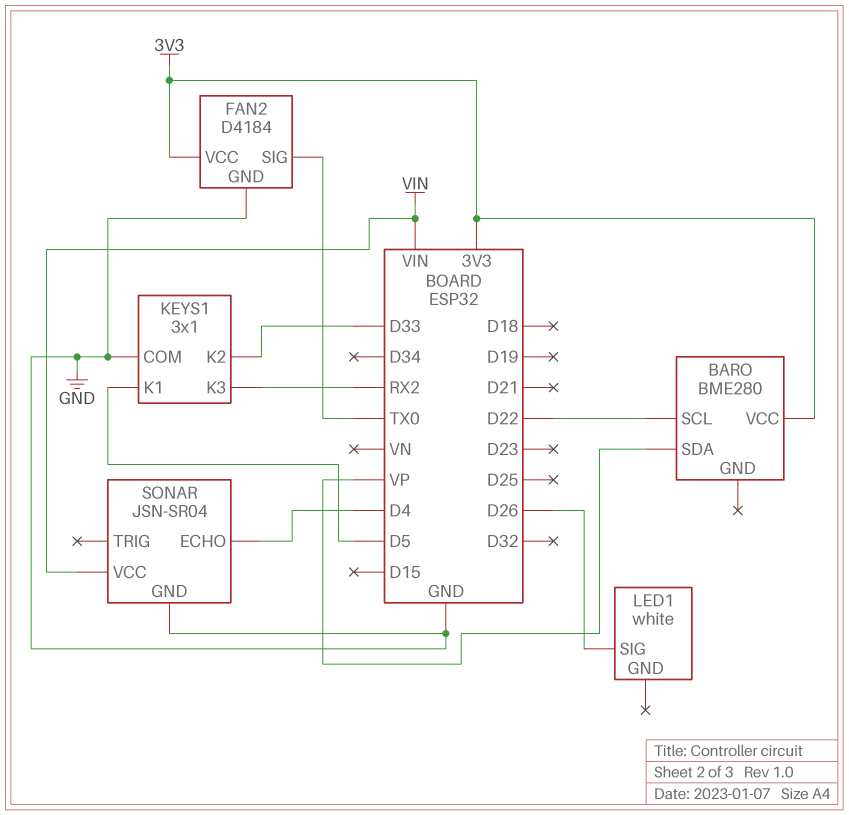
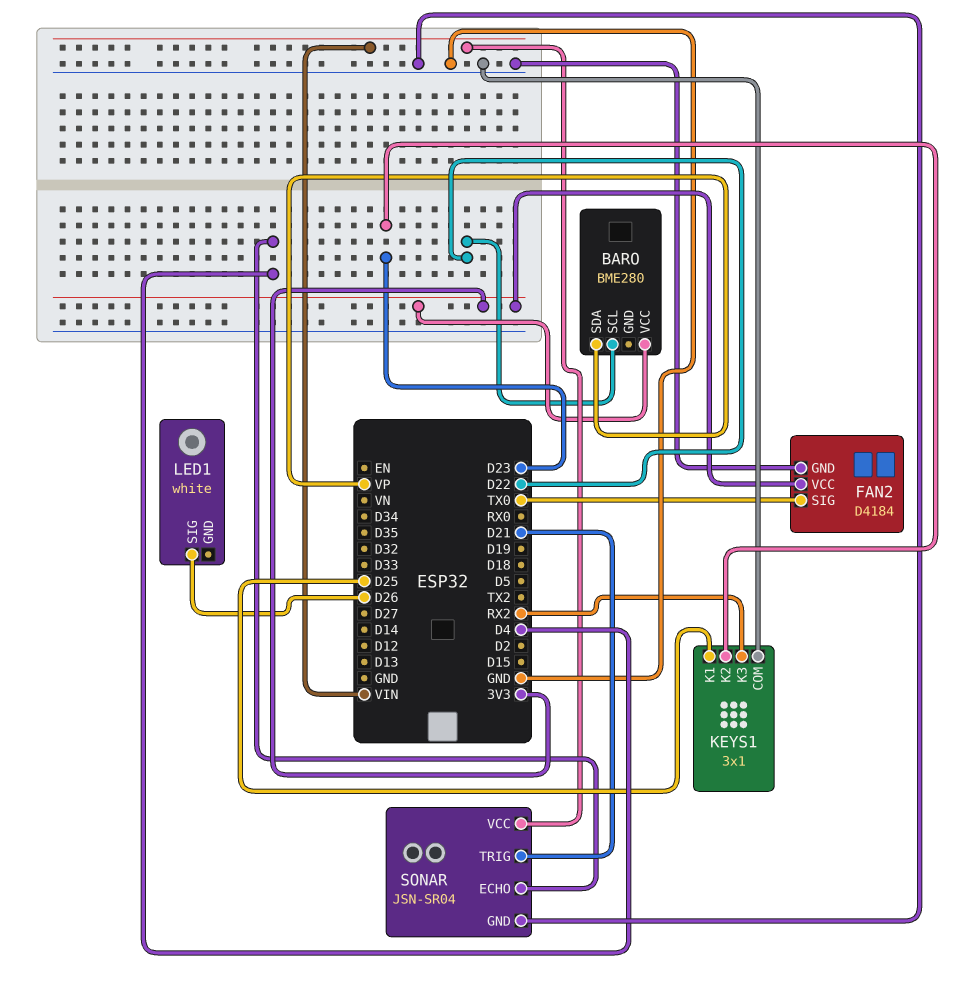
KEYS1 pin K1: D5 -> D25
KEYS1 pin K2: D33 -> D23
SONAR pin TRIG: none -> D21

